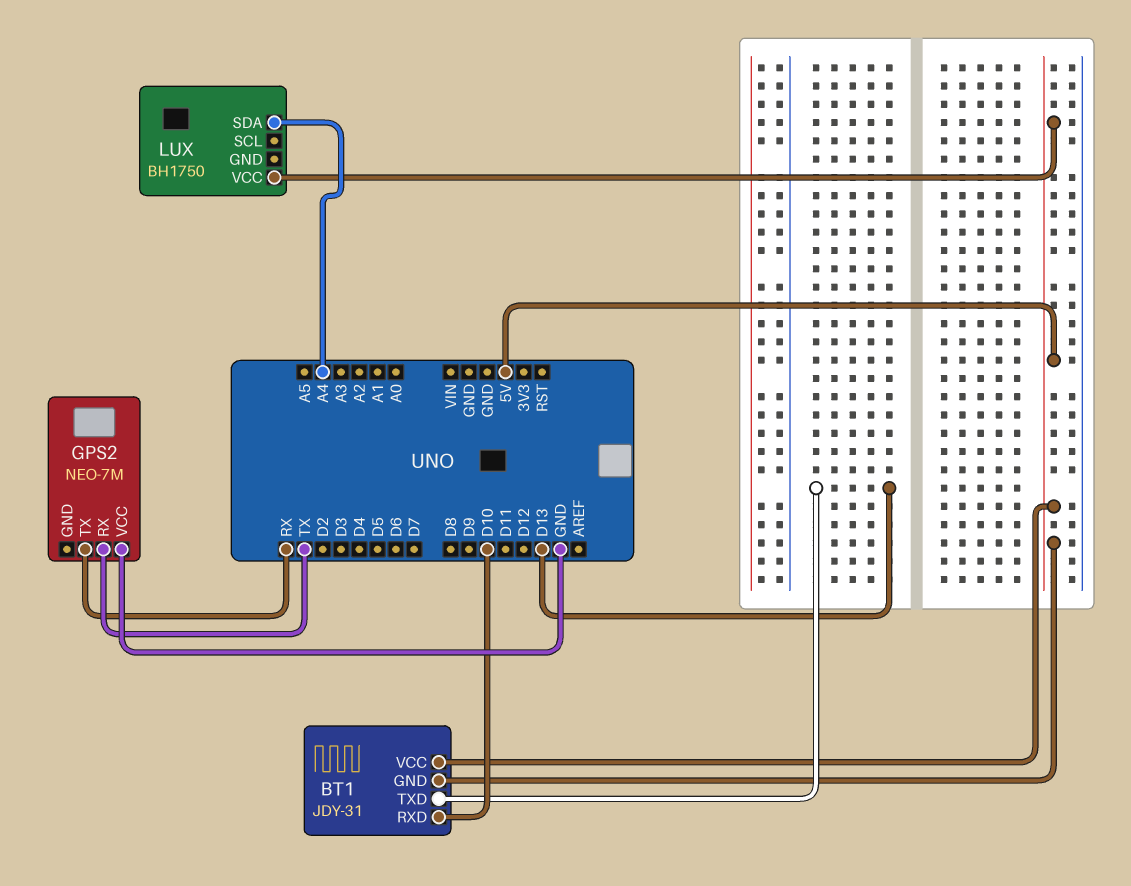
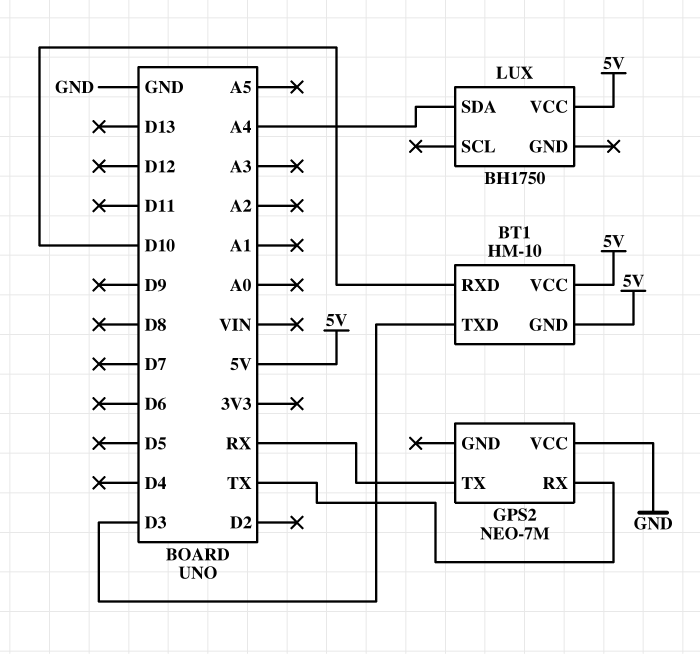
BT1: JDY-31 -> HM-10
BT1 pin TXD: D13 -> D3

